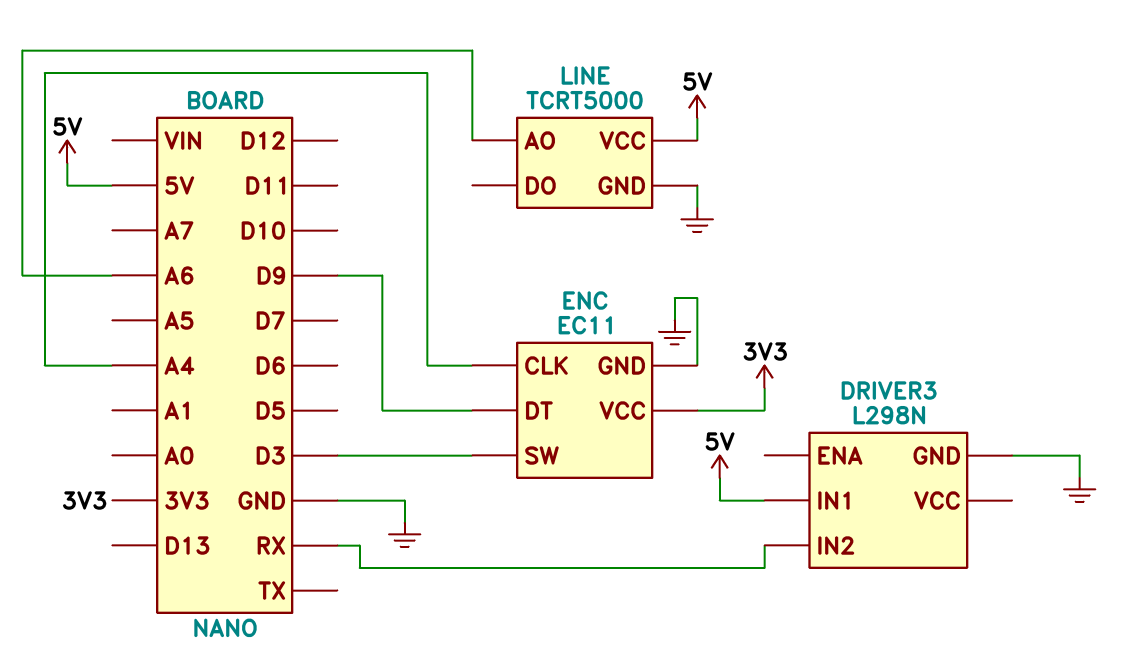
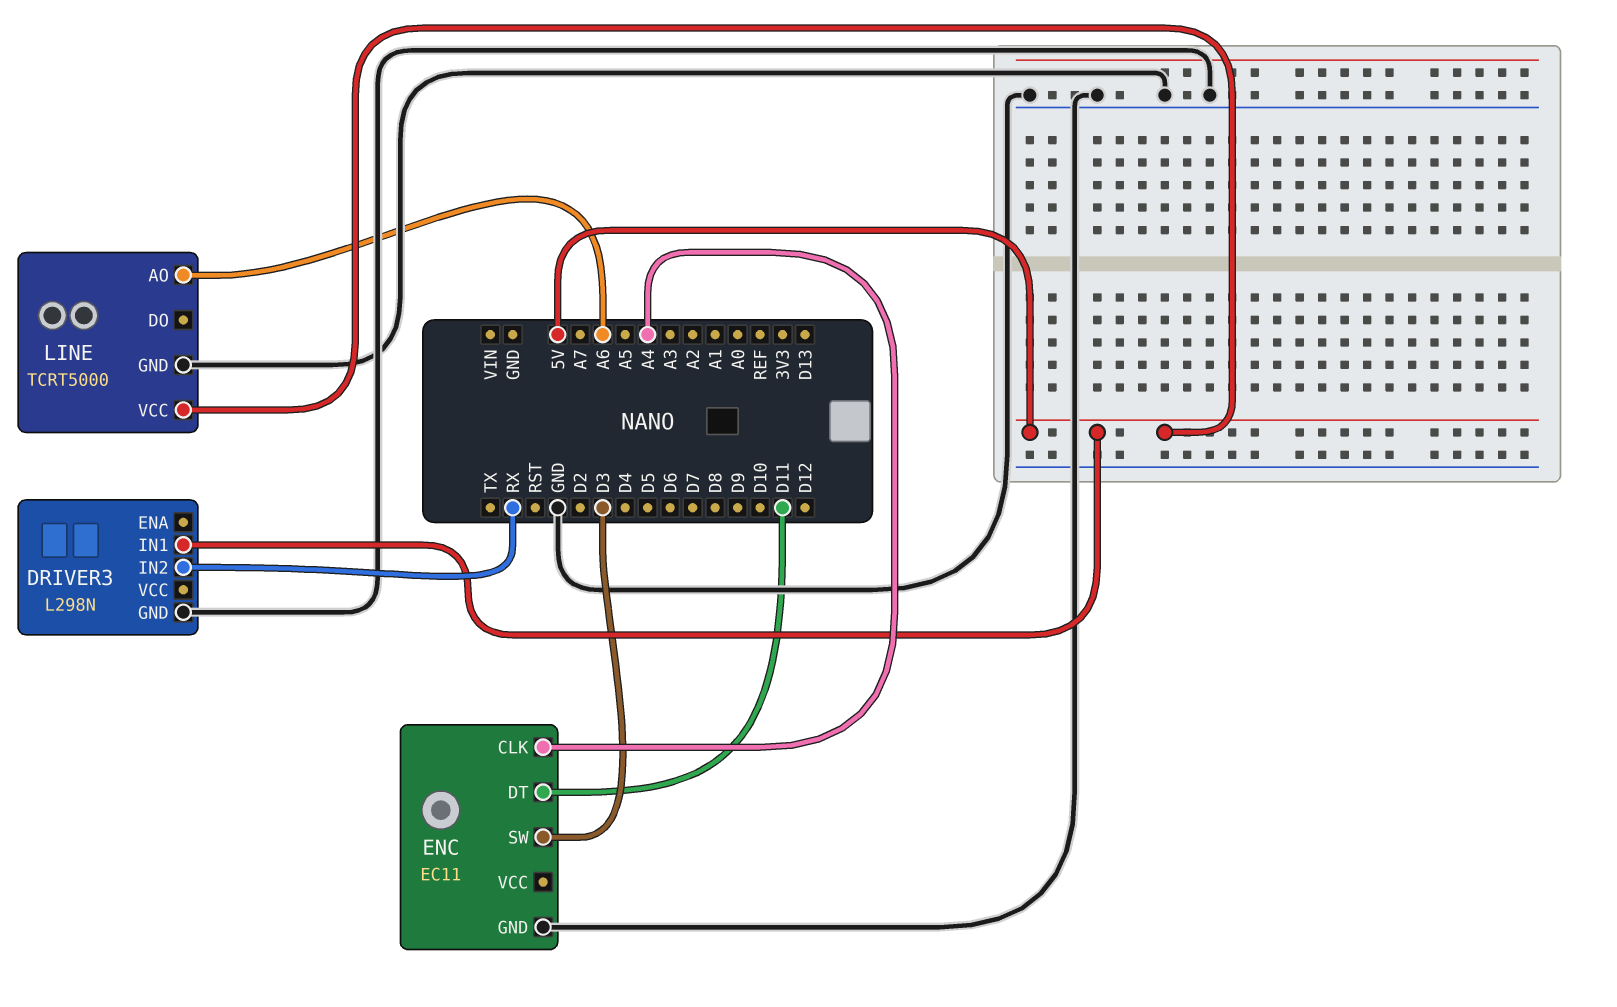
ENC pin DT: D9 -> D11
ENC pin VCC: 3V3 -> none

